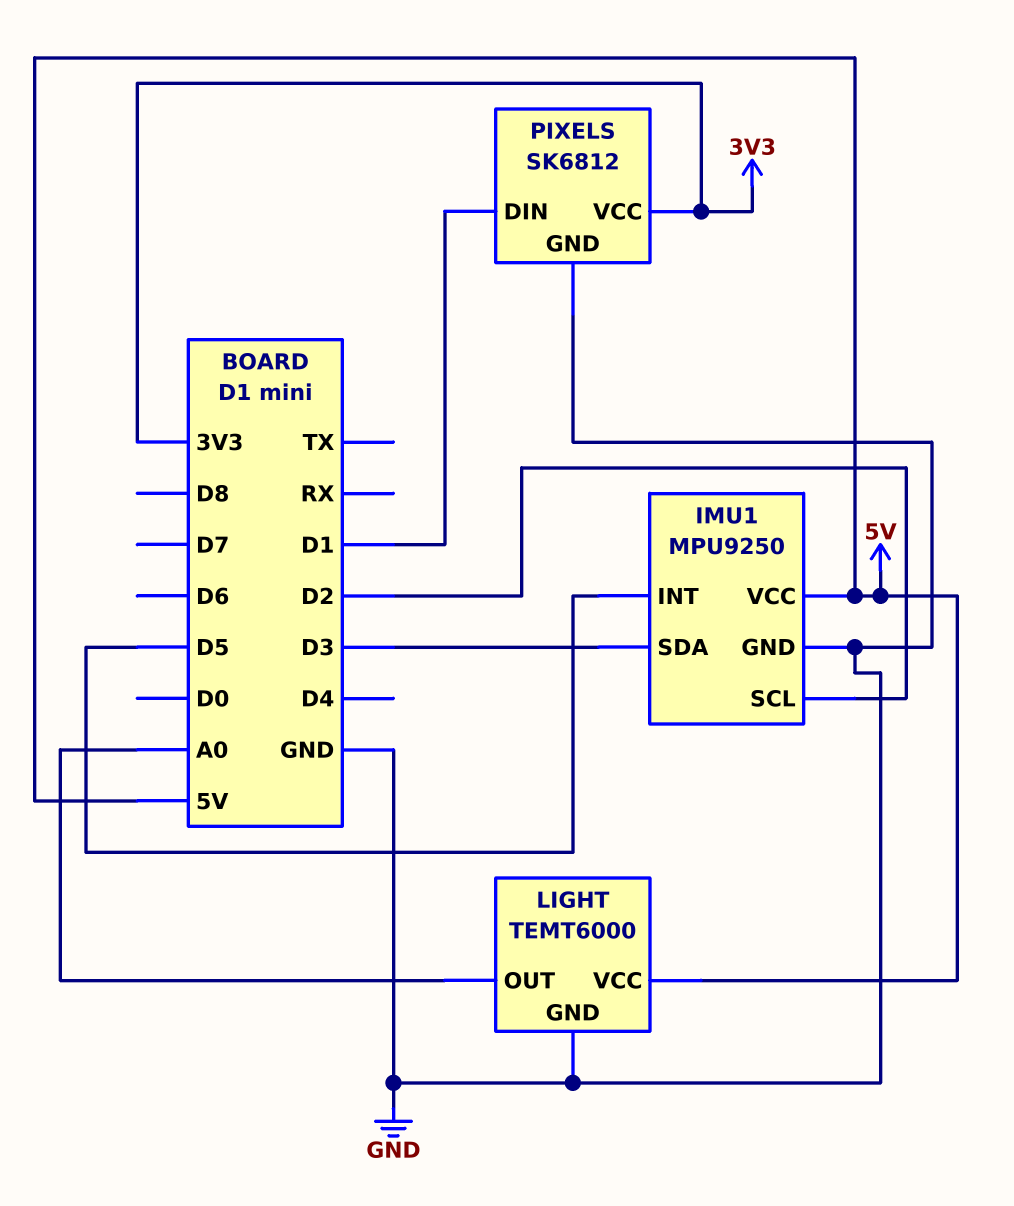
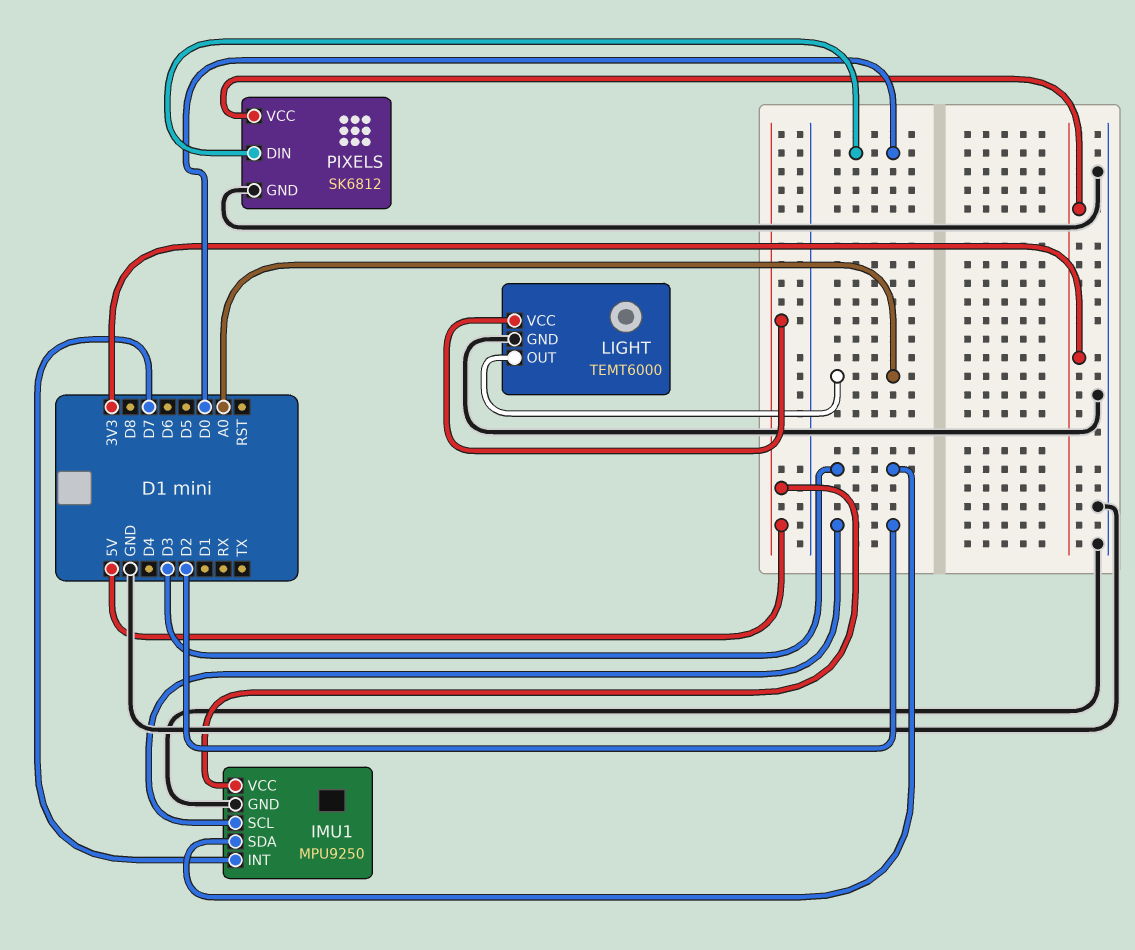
IMU1 pin INT: D5 -> D7
PIXELS pin DIN: D1 -> D0

